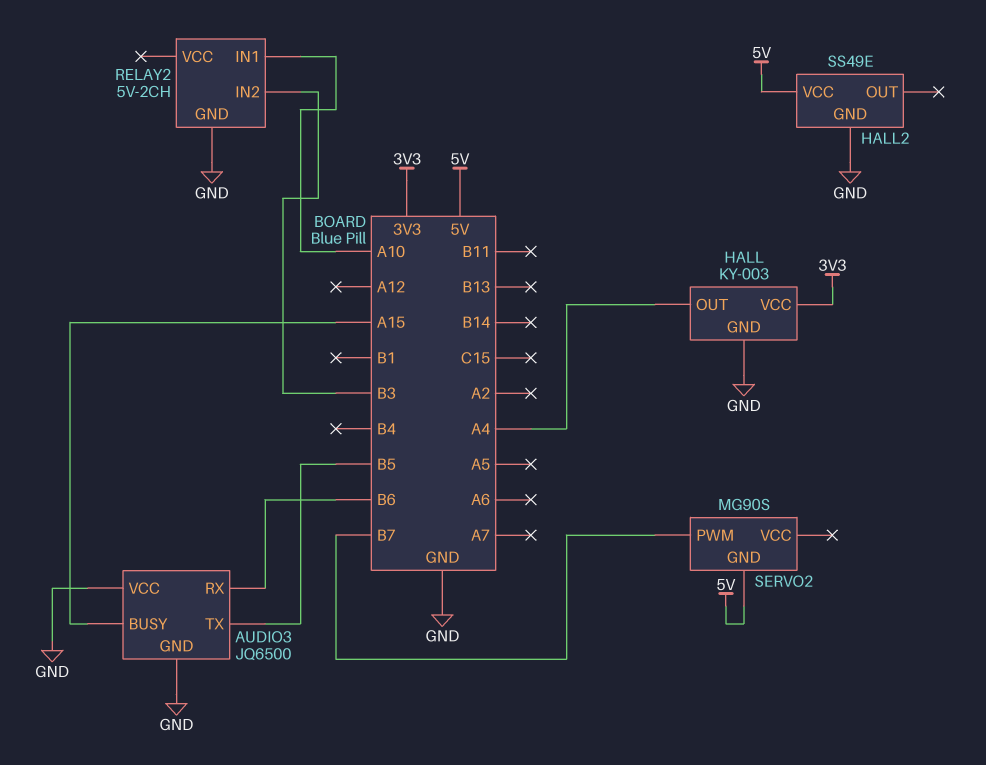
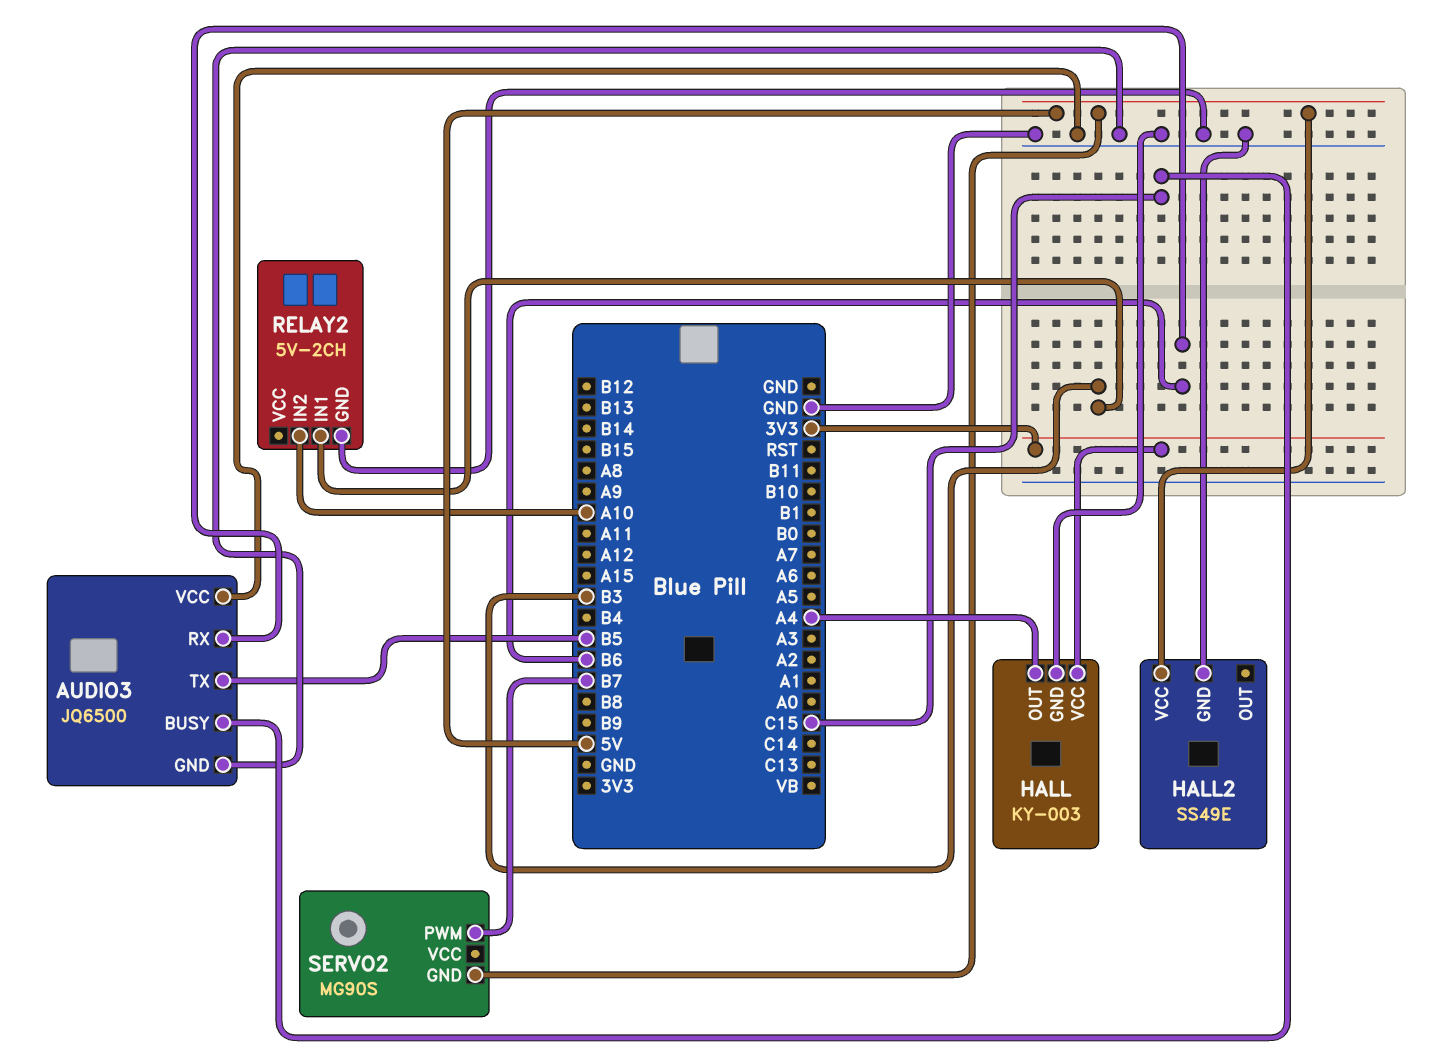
AUDIO3 pin BUSY: A15 -> C15
RELAY2 pin IN1: A10 -> B3
RELAY2 pin IN2: B3 -> A10

